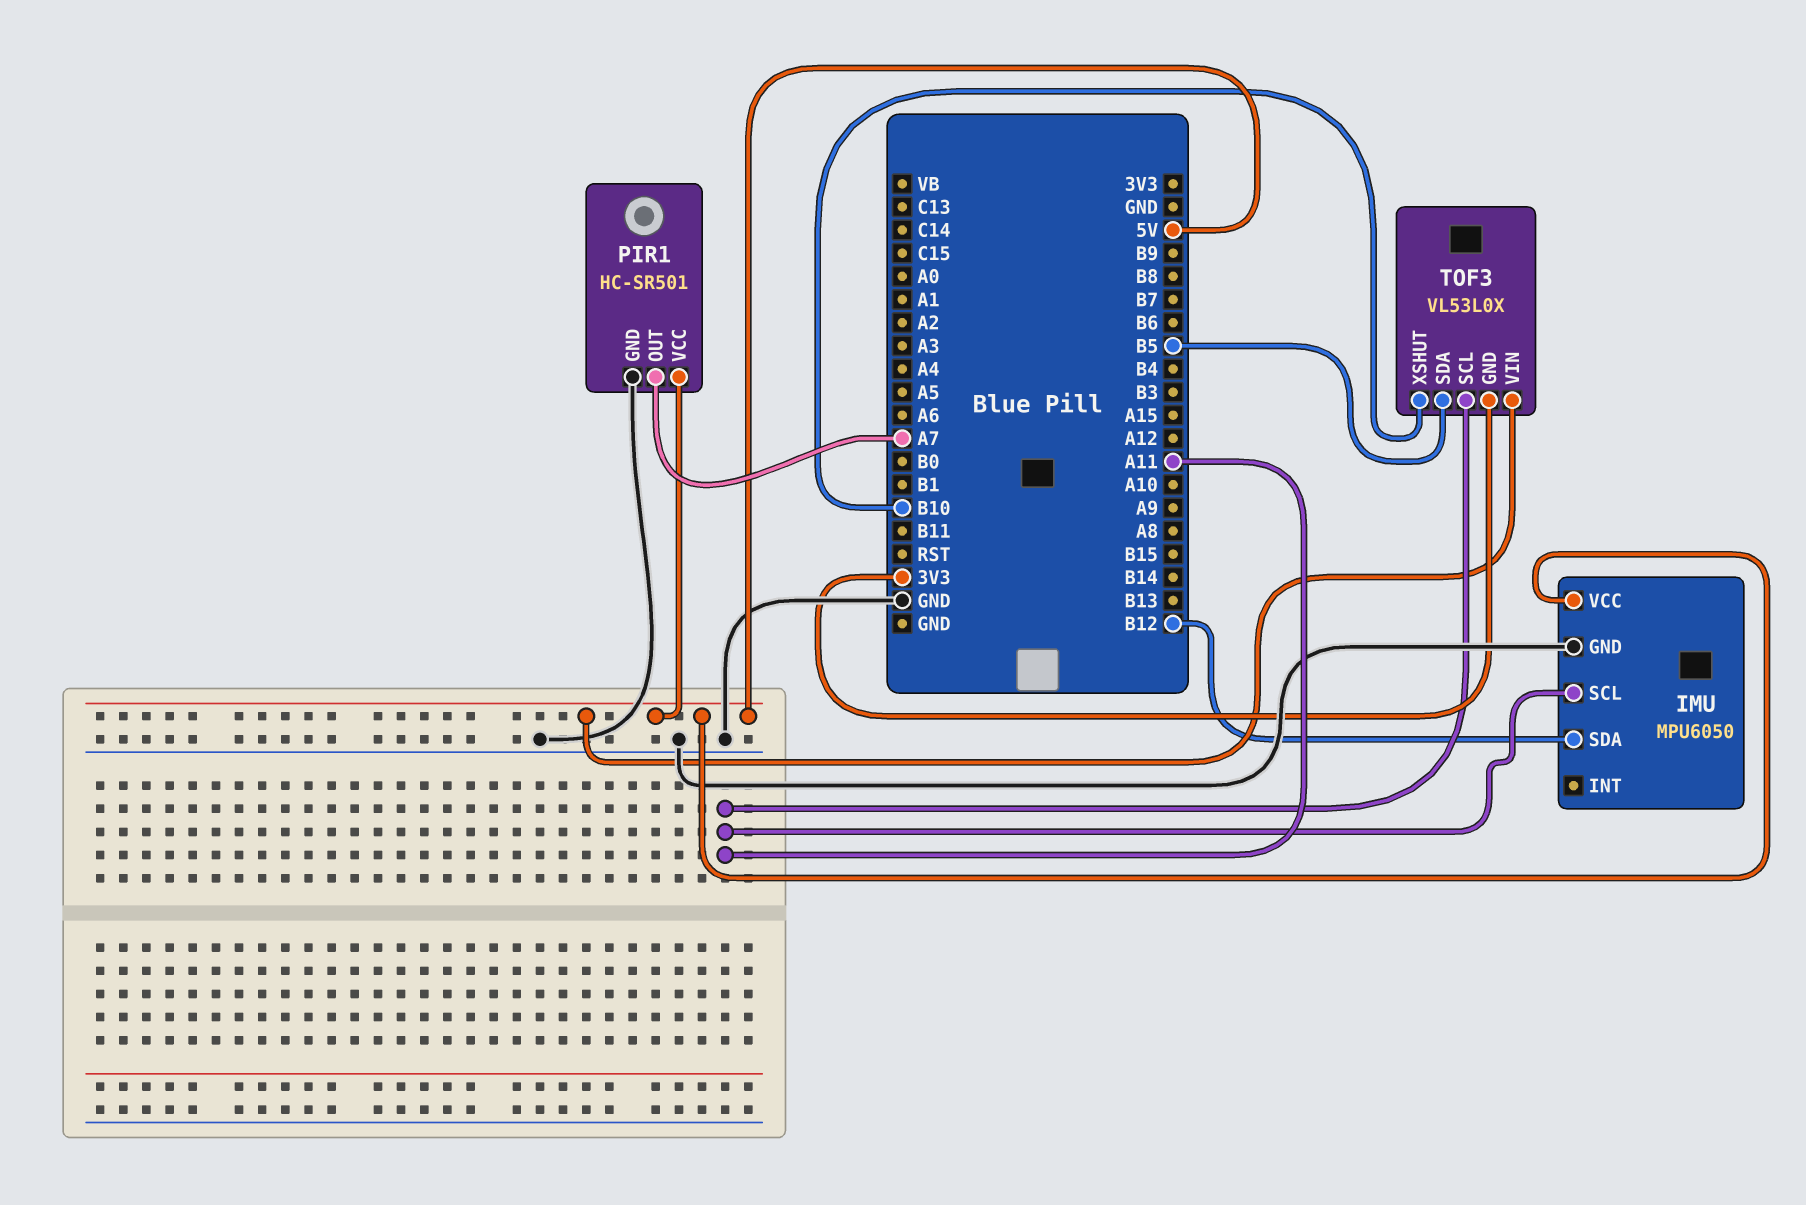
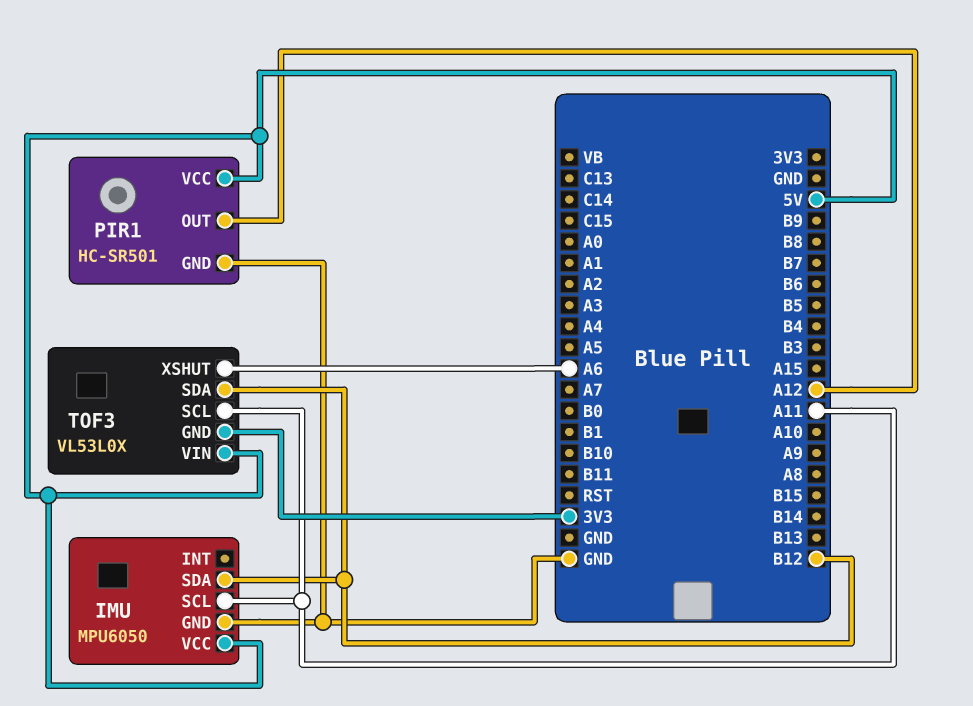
PIR1 pin OUT: A7 -> A12
TOF3 pin SDA: B5 -> B12
TOF3 pin XSHUT: B10 -> A6

